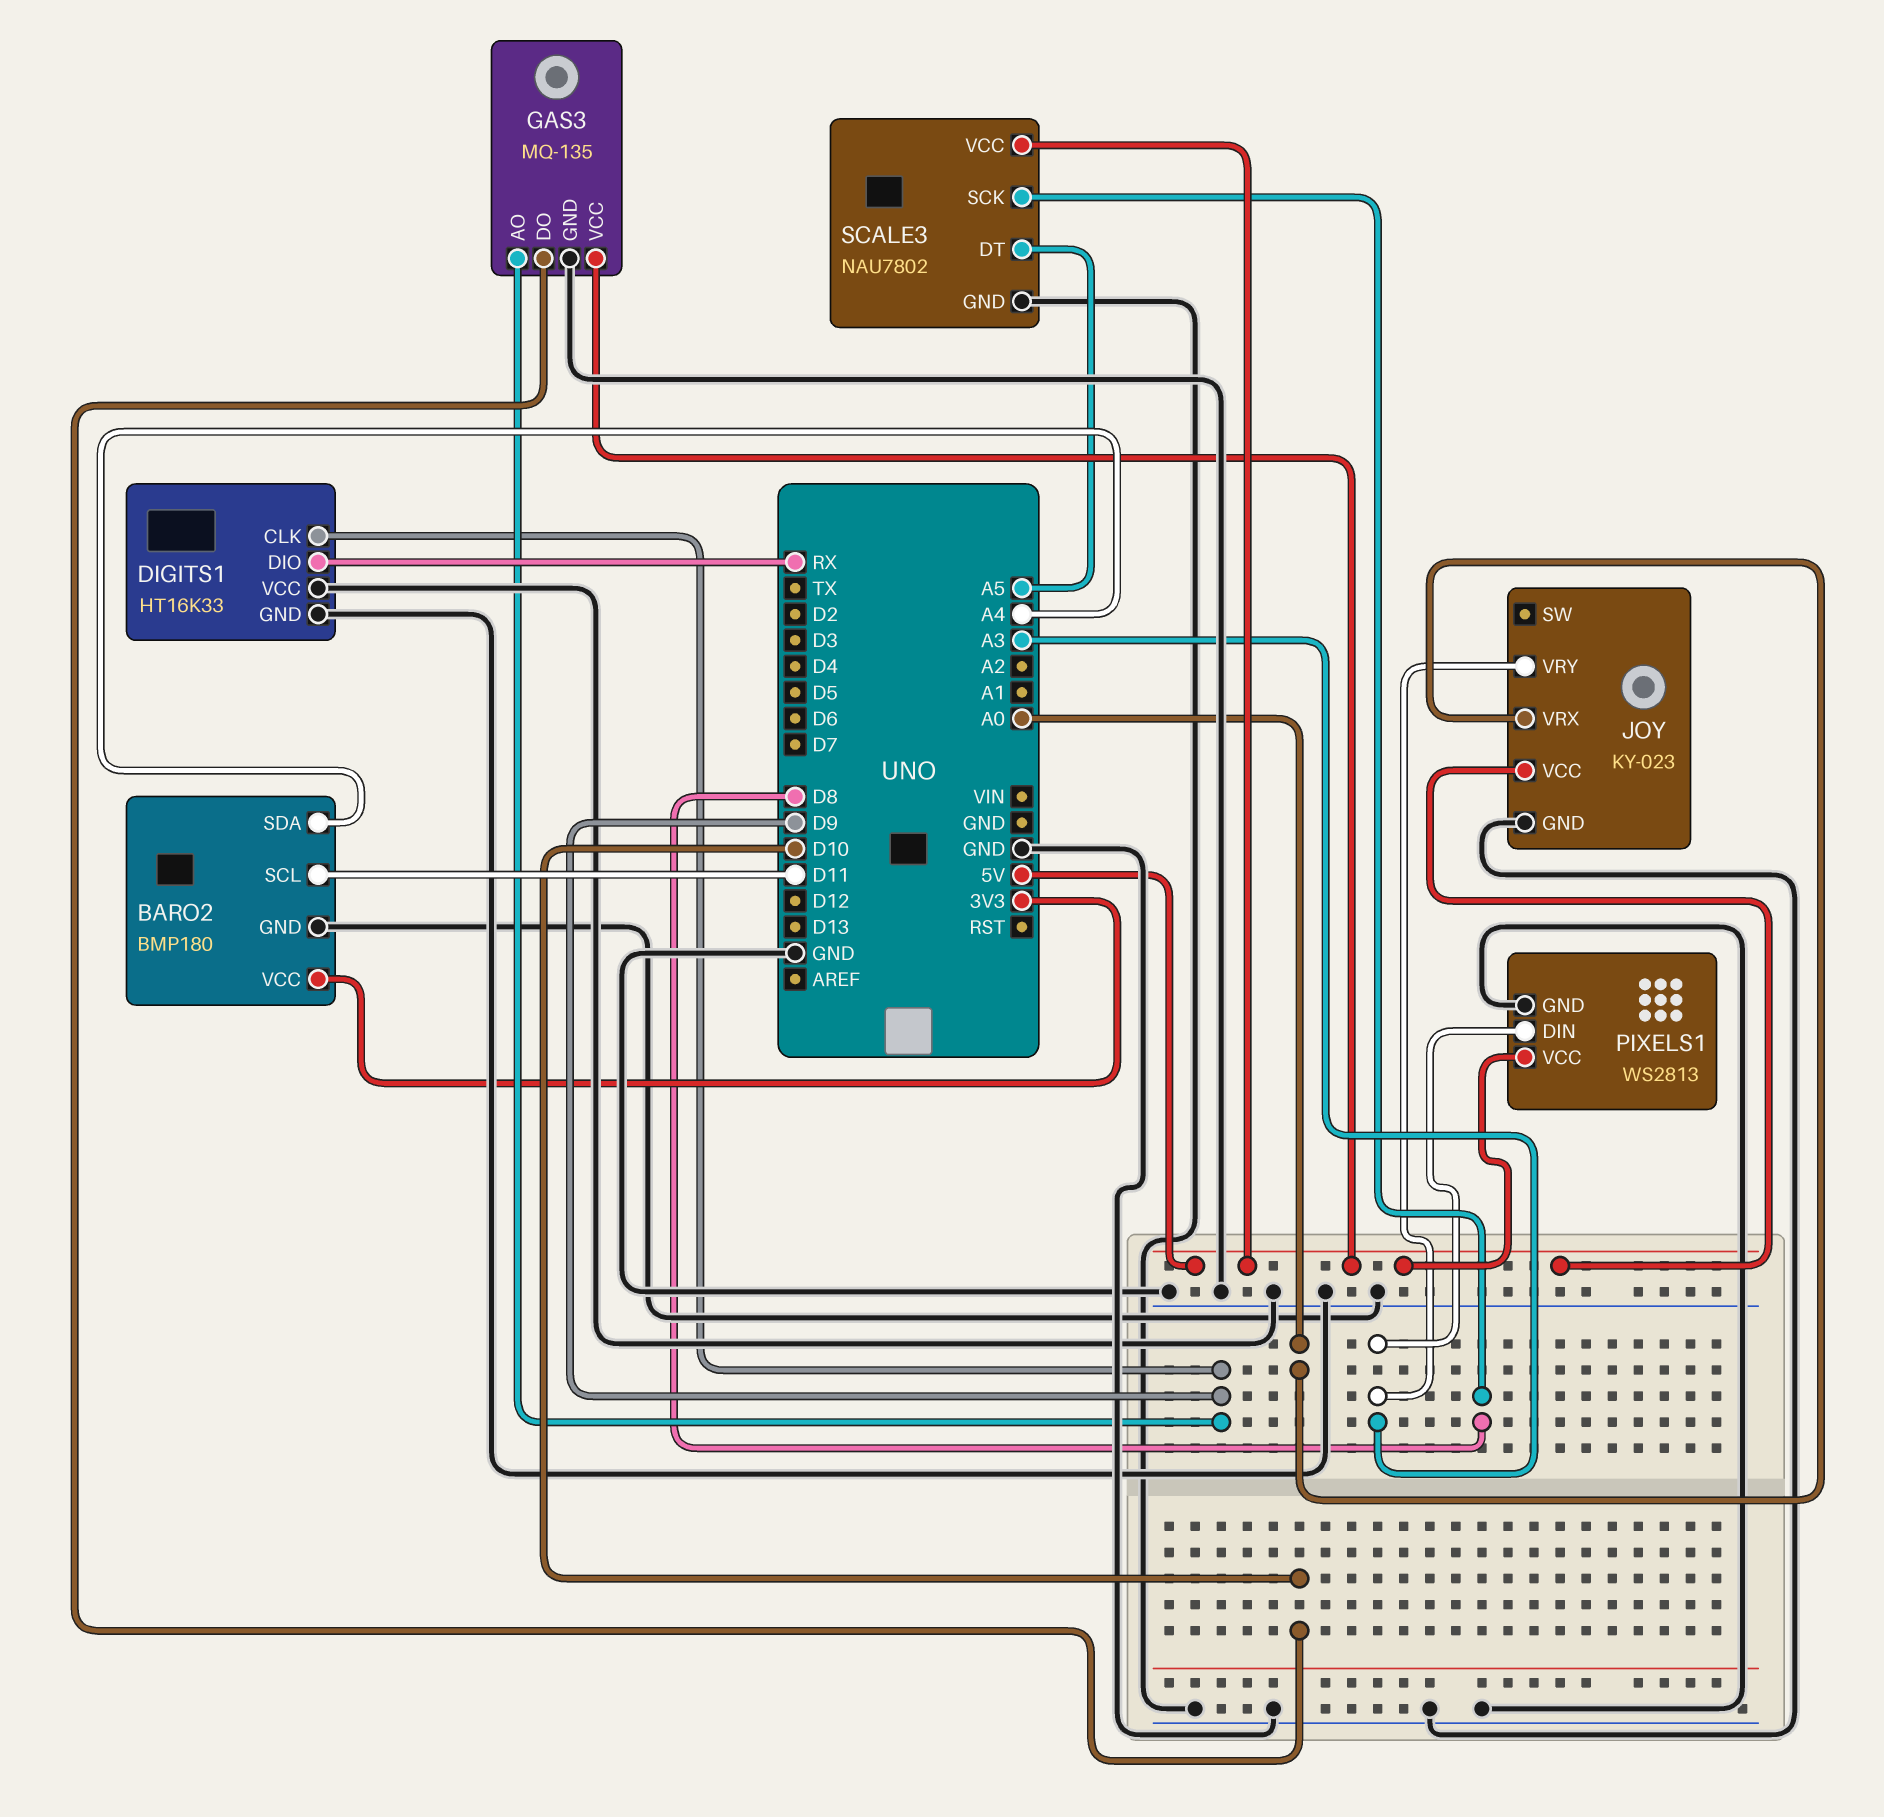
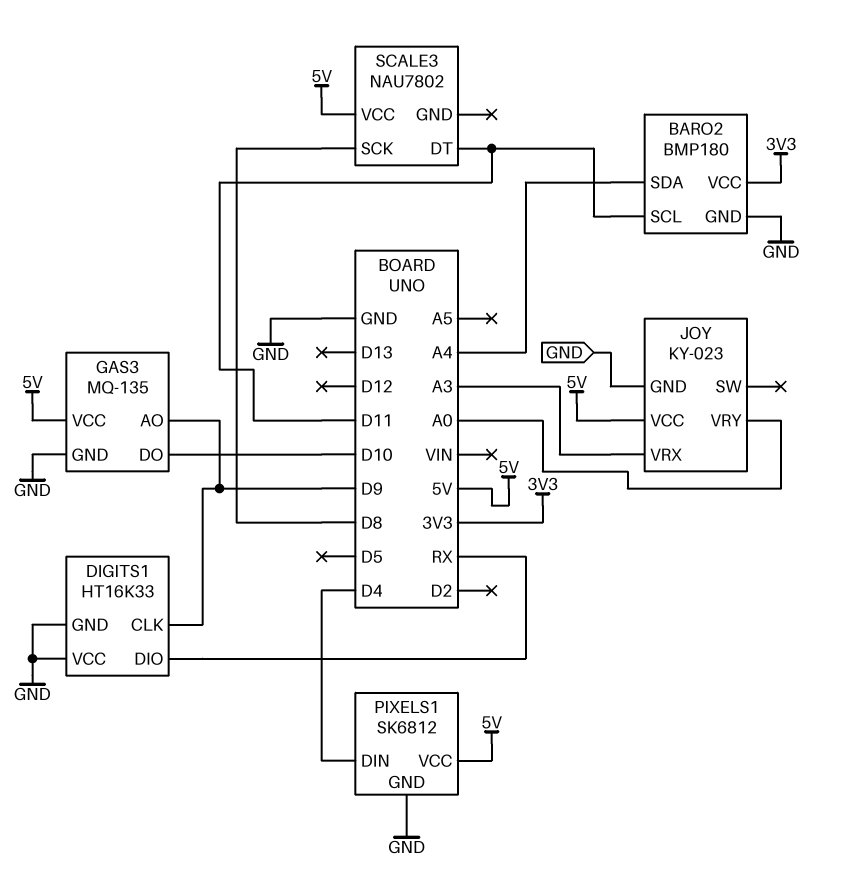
JOY pin VRX: A0 -> A3
JOY pin VRY: A3 -> A0
PIXELS1: WS2813 -> SK6812
PIXELS1 pin DIN: A3 -> D4
SCALE3 pin DT: A5 -> D11
SCALE3 pin GND: GND -> none

